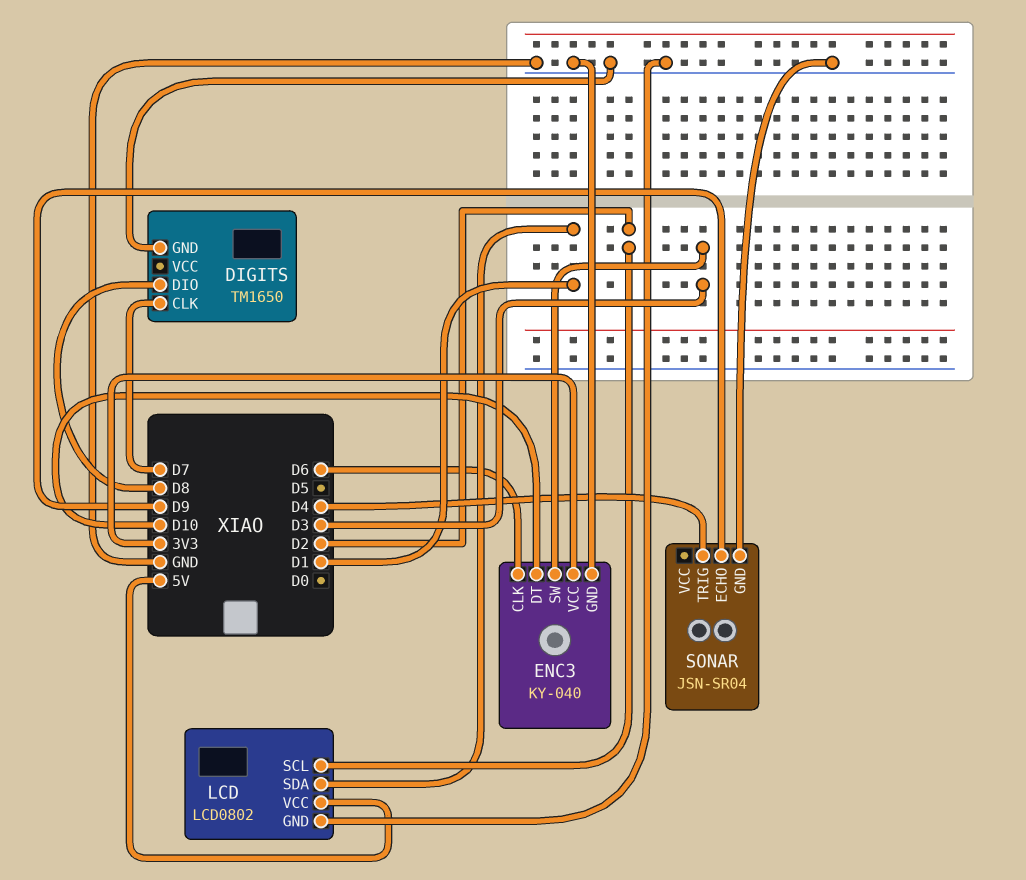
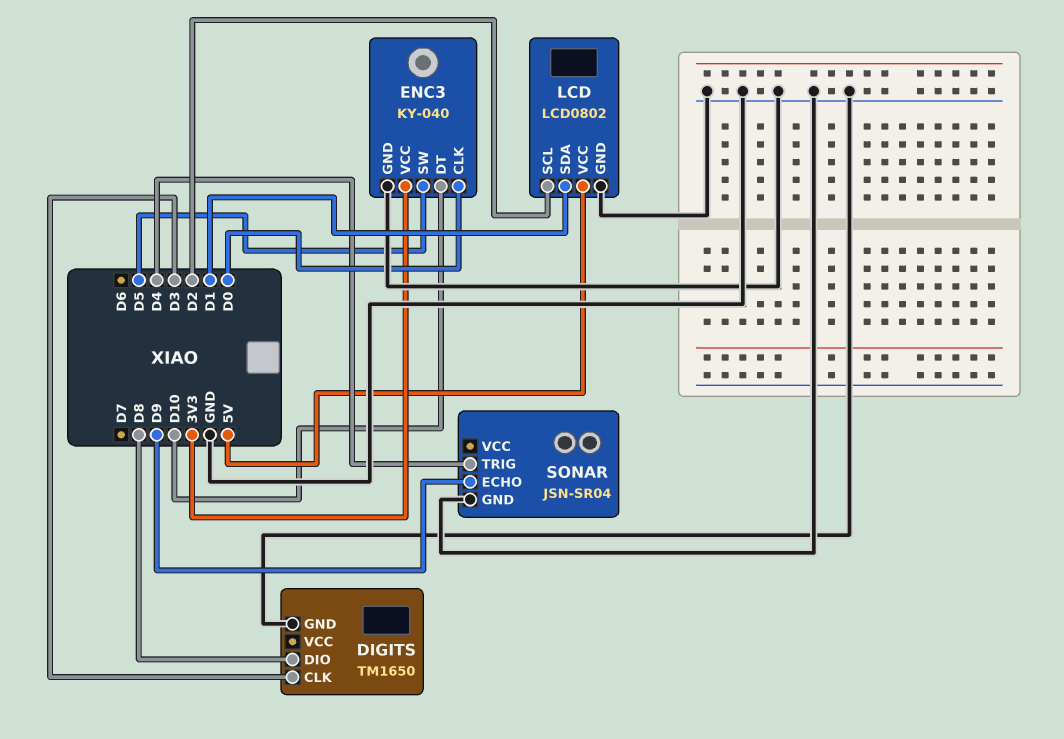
DIGITS pin CLK: D7 -> D3
ENC3 pin CLK: D6 -> D0
ENC3 pin SW: D3 -> D5

